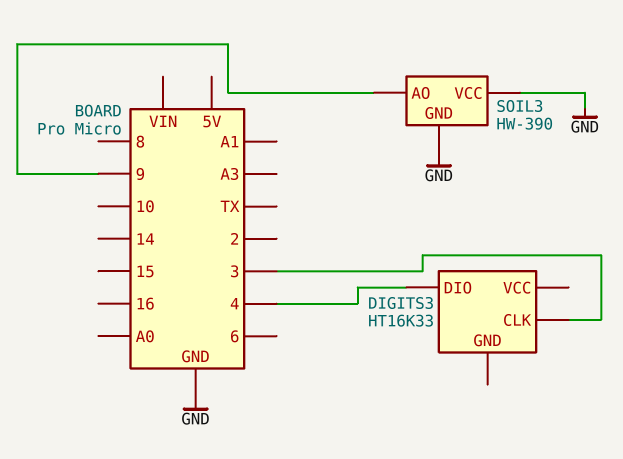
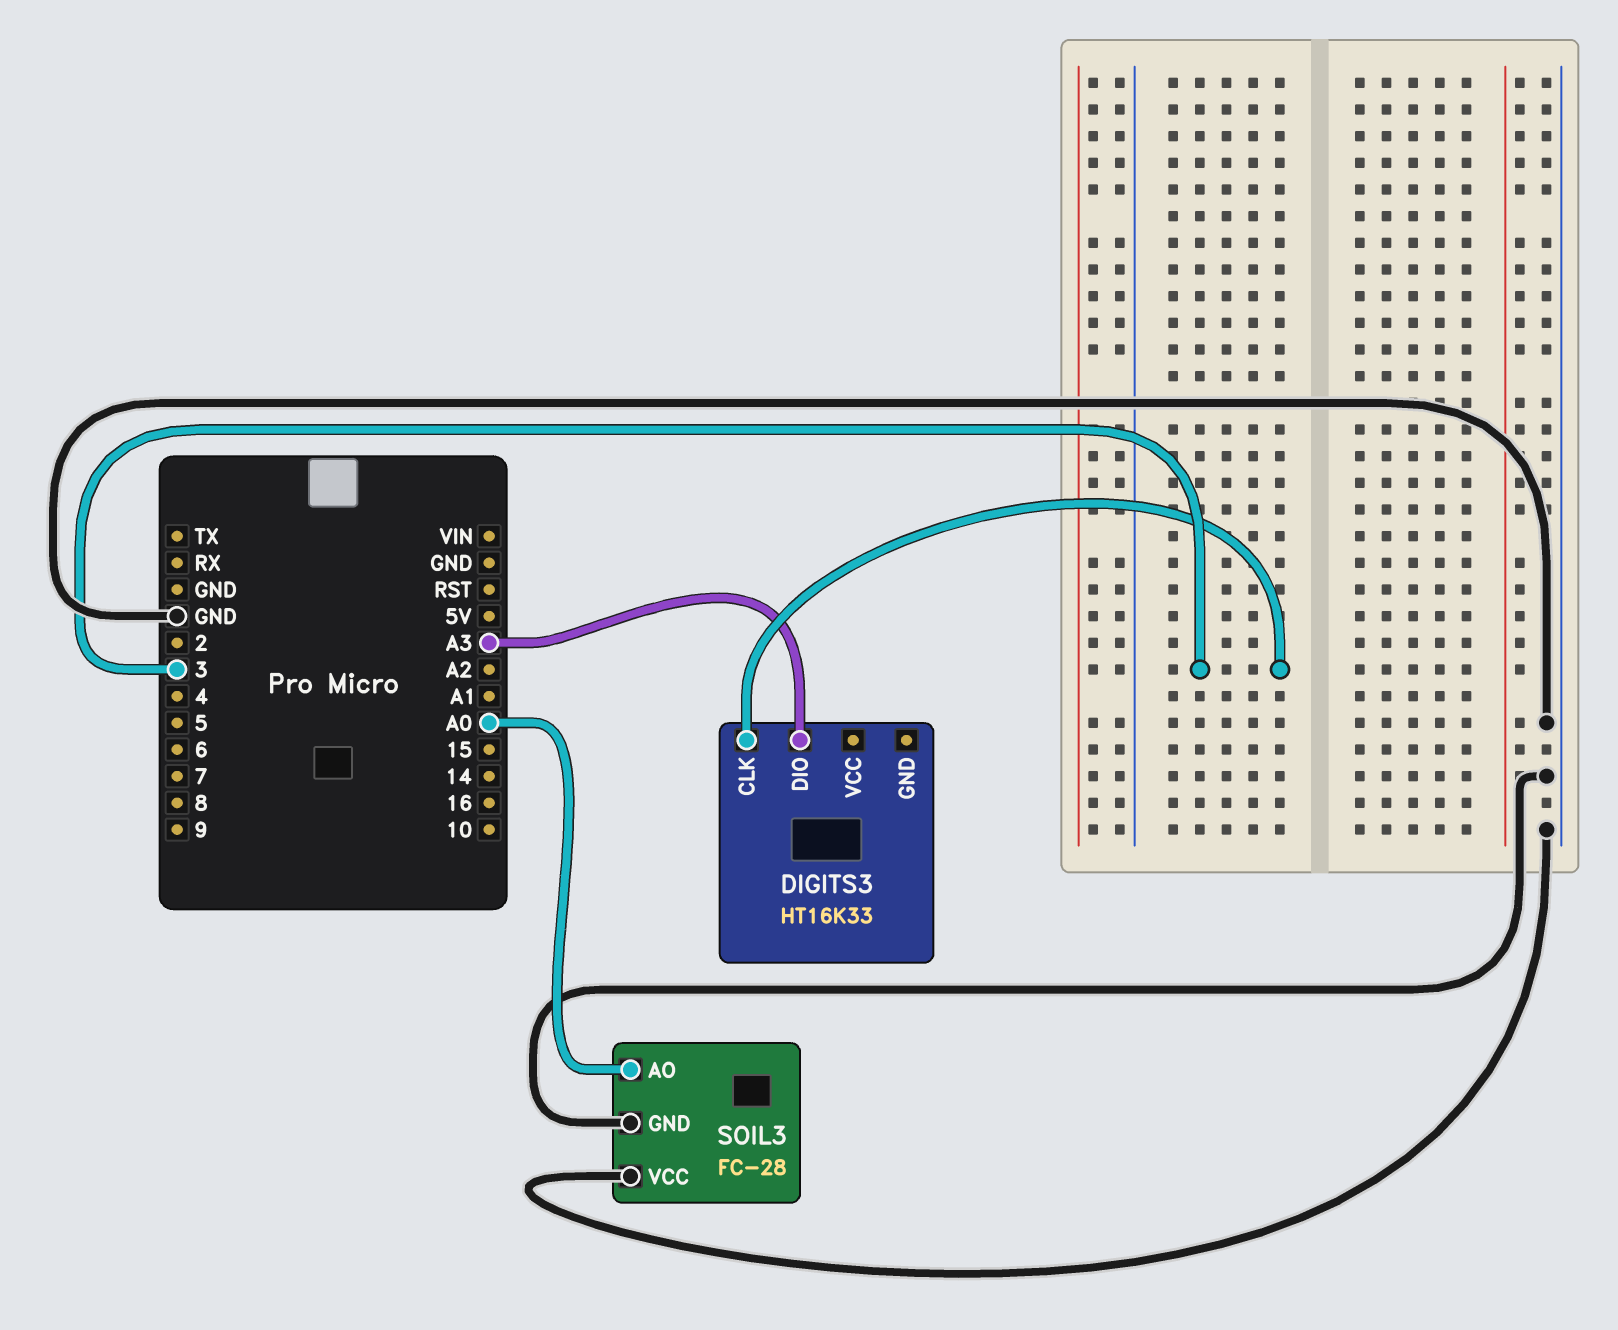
DIGITS3 pin DIO: 4 -> A3
SOIL3: HW-390 -> FC-28
SOIL3 pin AO: 9 -> A0

